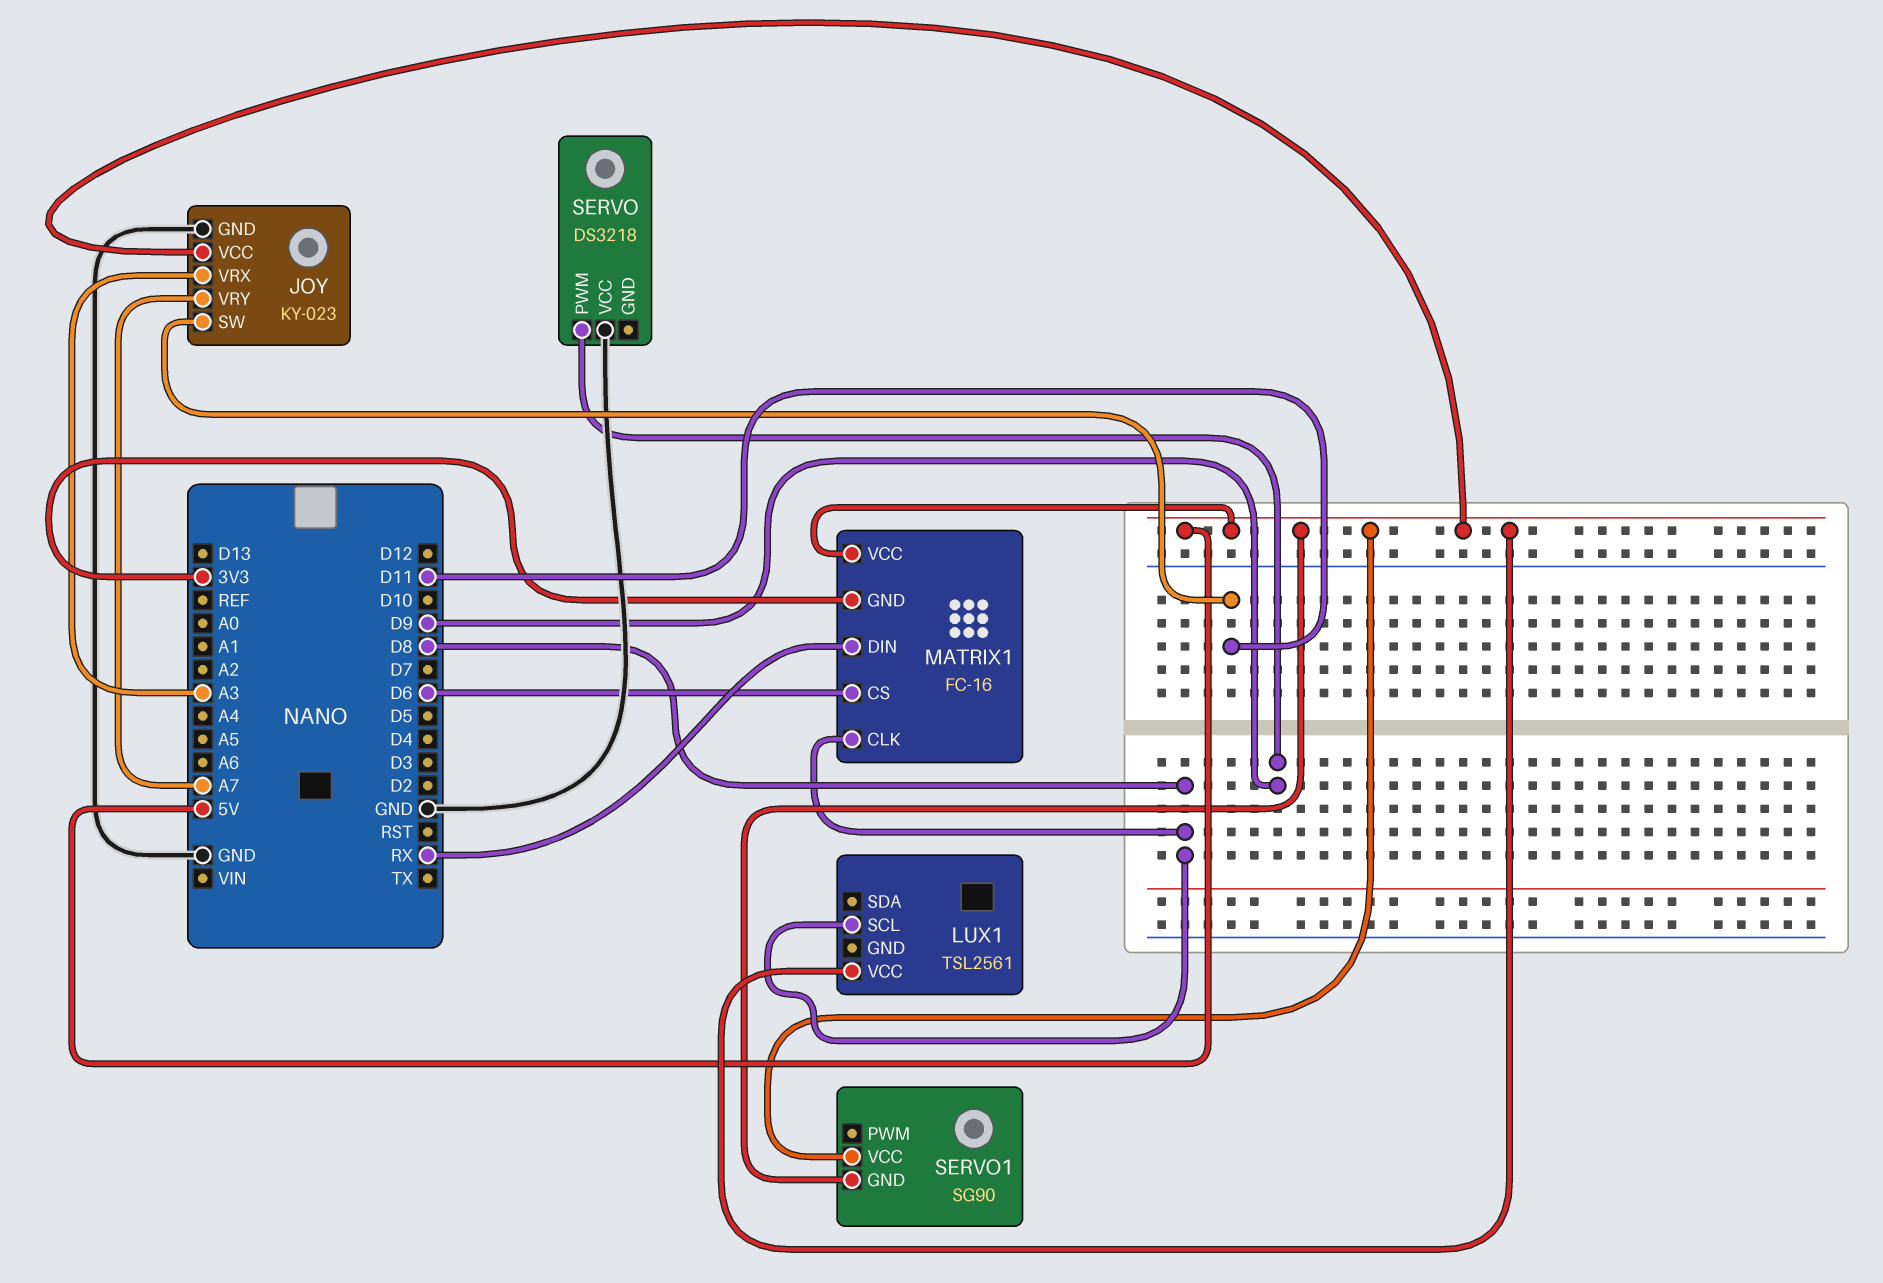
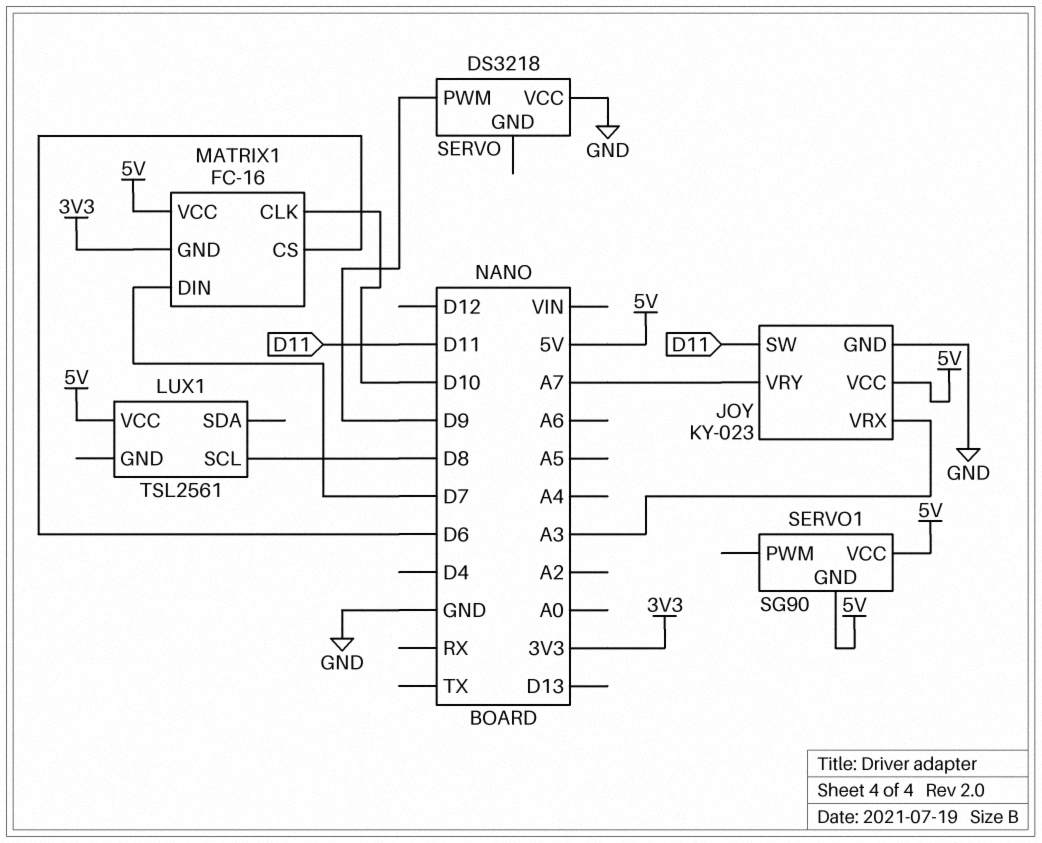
MATRIX1 pin CLK: D8 -> D10
MATRIX1 pin DIN: RX -> D7

